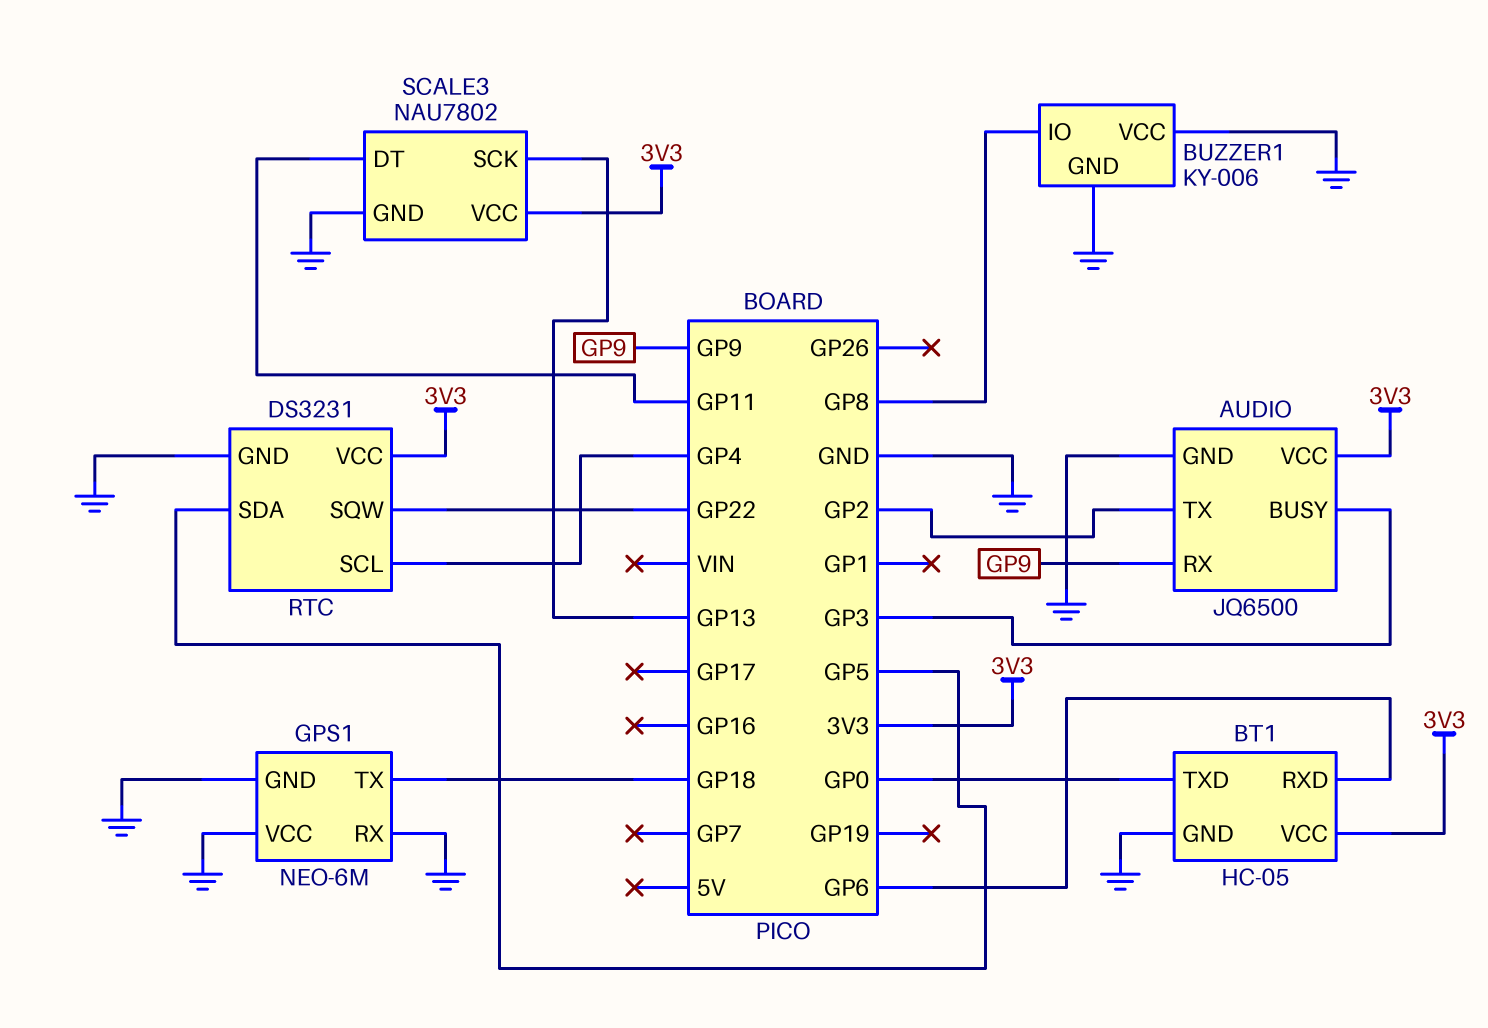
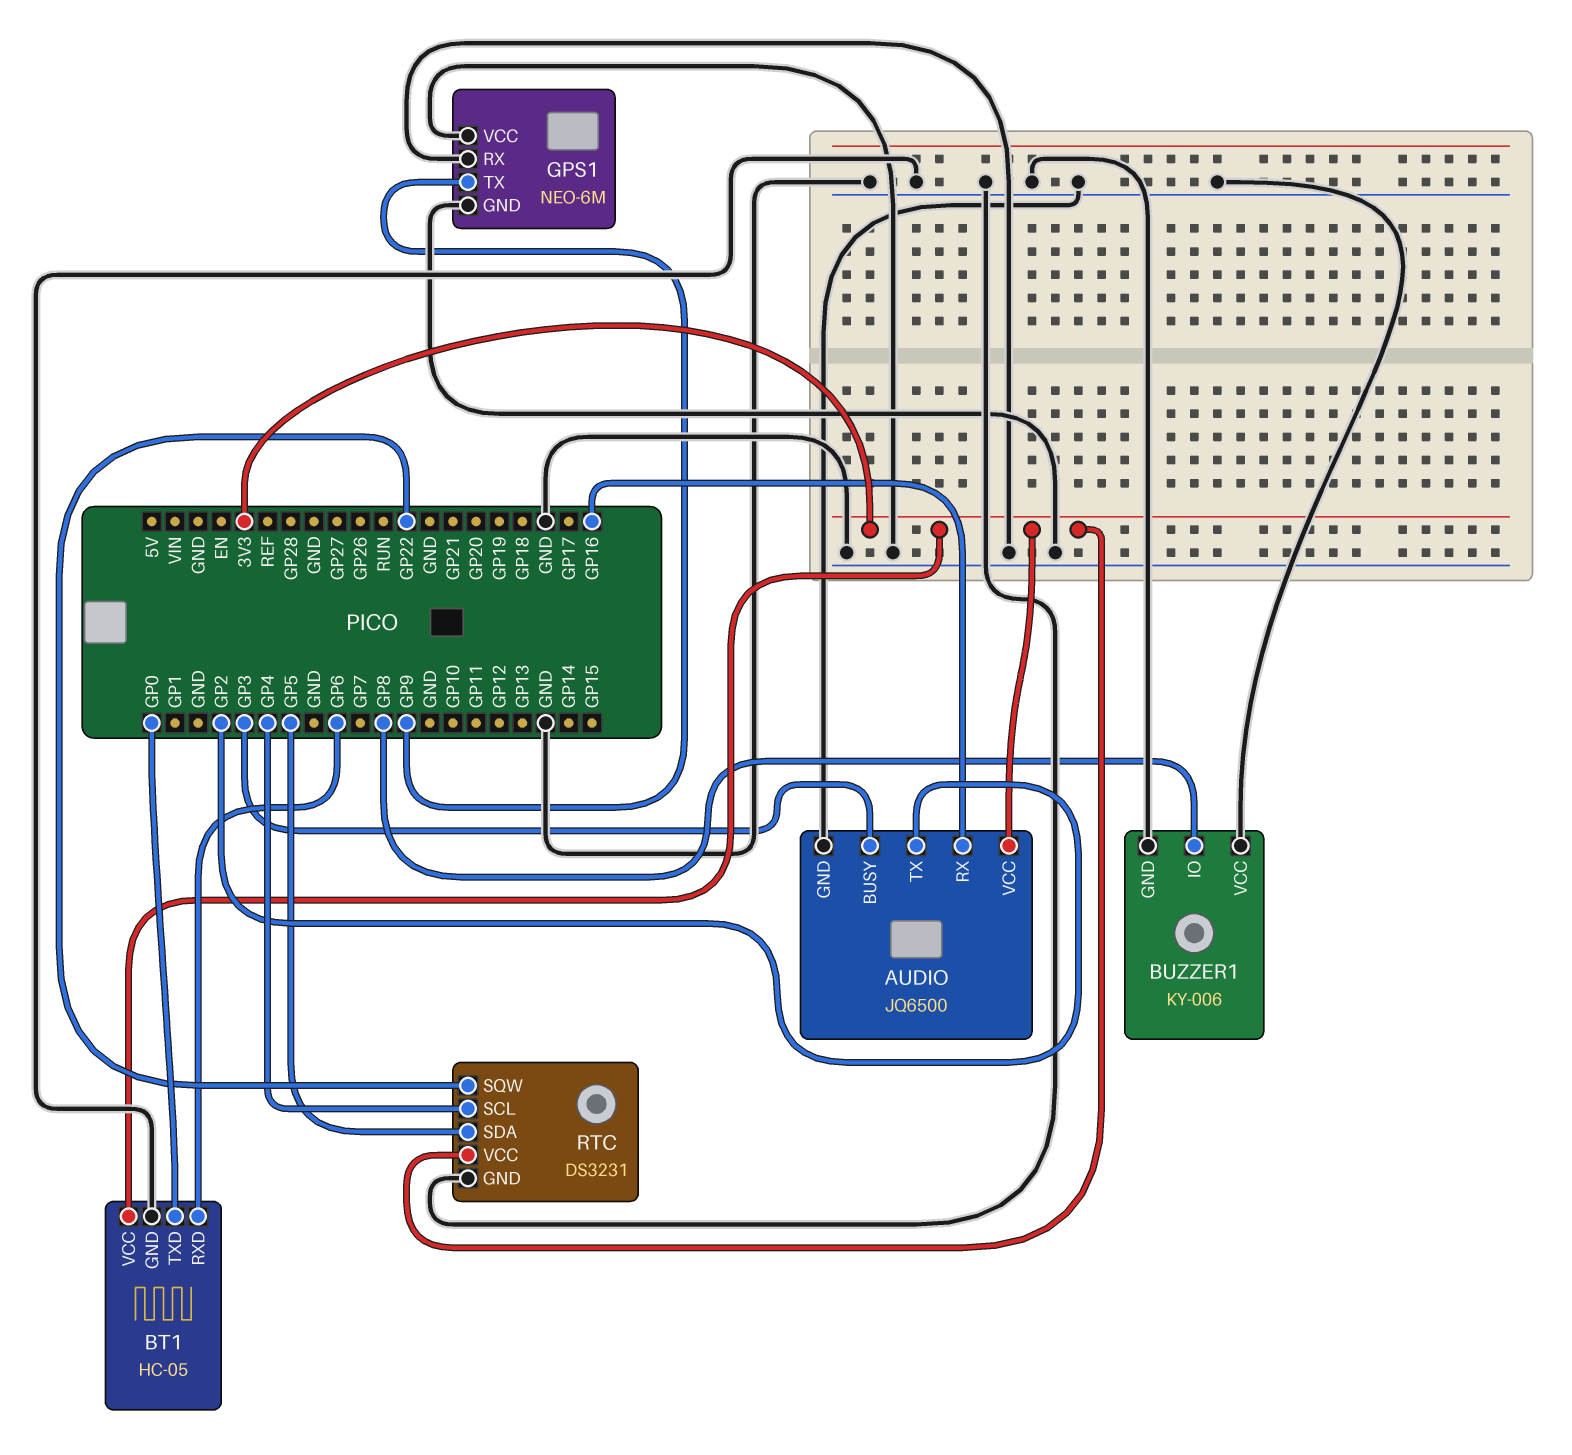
AUDIO pin RX: GP9 -> GP16
GPS1 pin TX: GP18 -> GP9
SCALE3: NAU7802 -> none
SCALE3 pin DT: GP11 -> none
SCALE3 pin GND: GND -> none
SCALE3 pin SCK: GP13 -> none
SCALE3 pin VCC: 3V3 -> none

